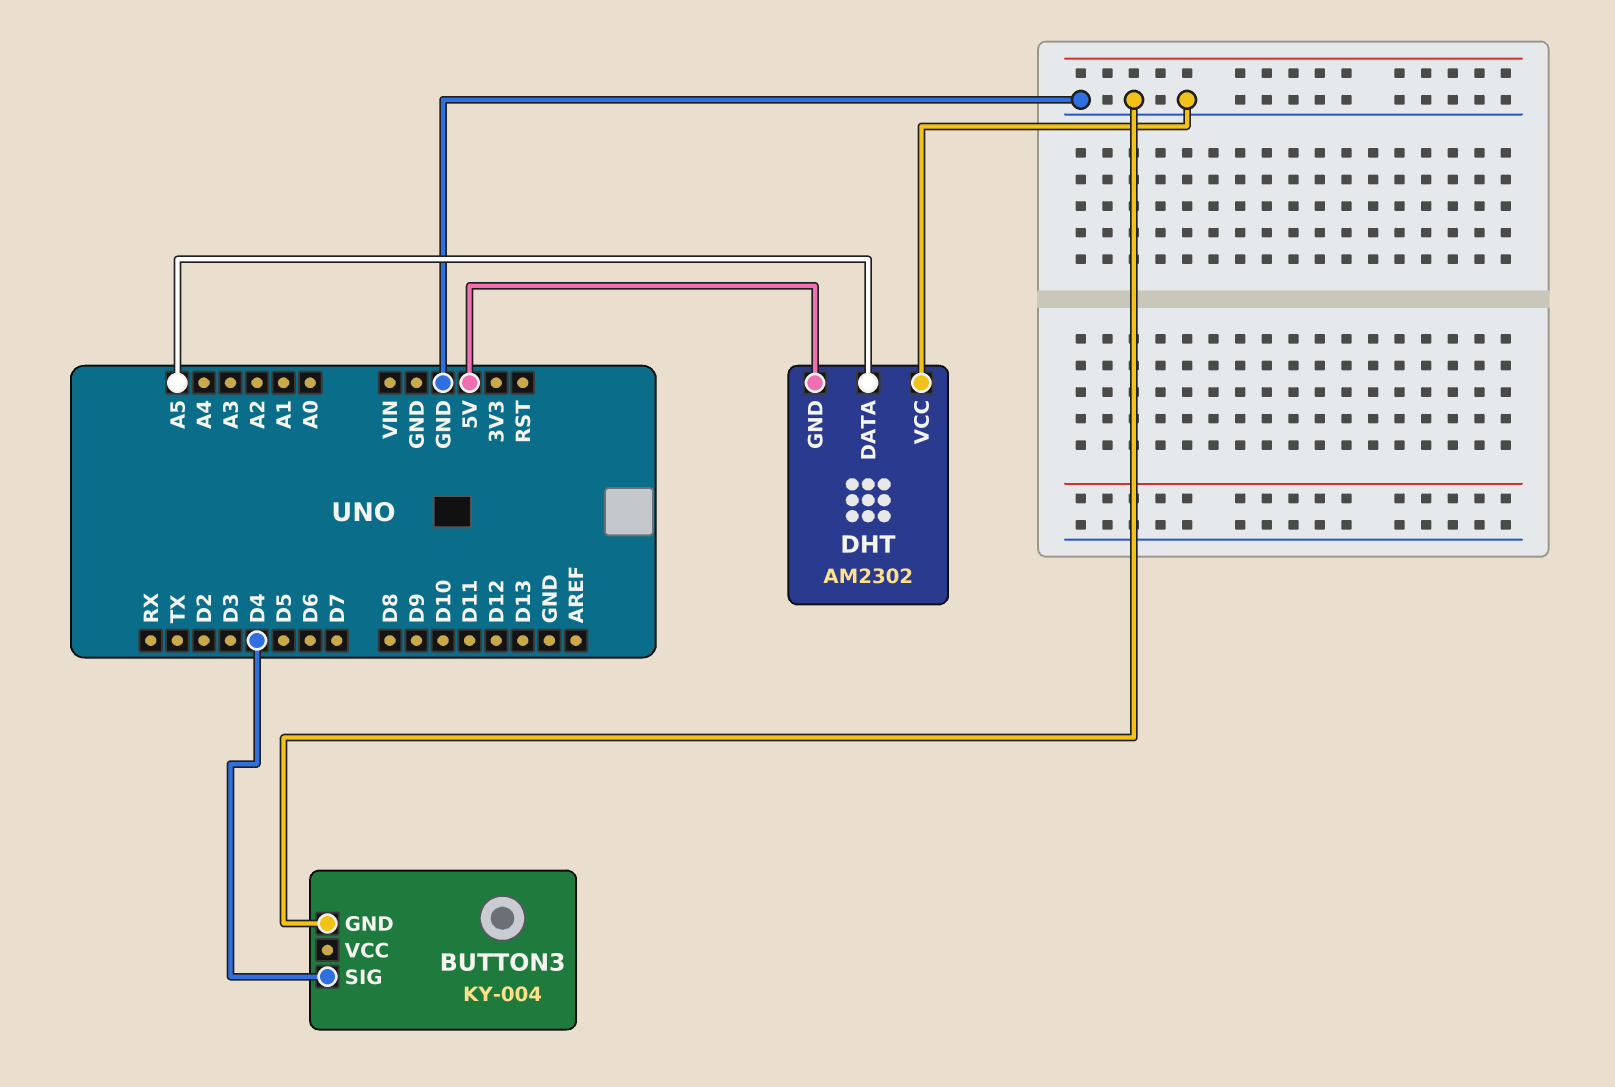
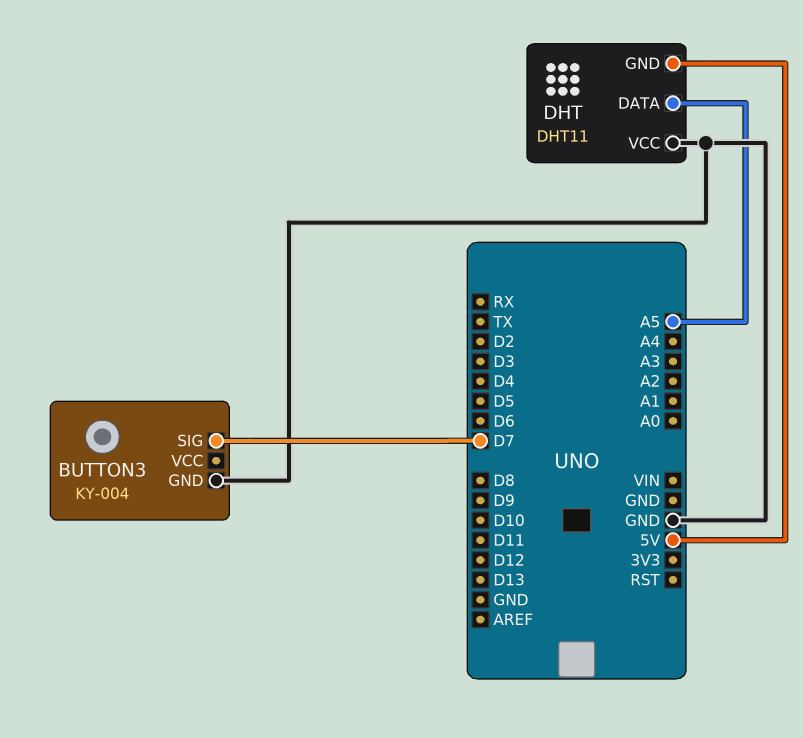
BUTTON3 pin SIG: D4 -> D7
DHT: AM2302 -> DHT11

